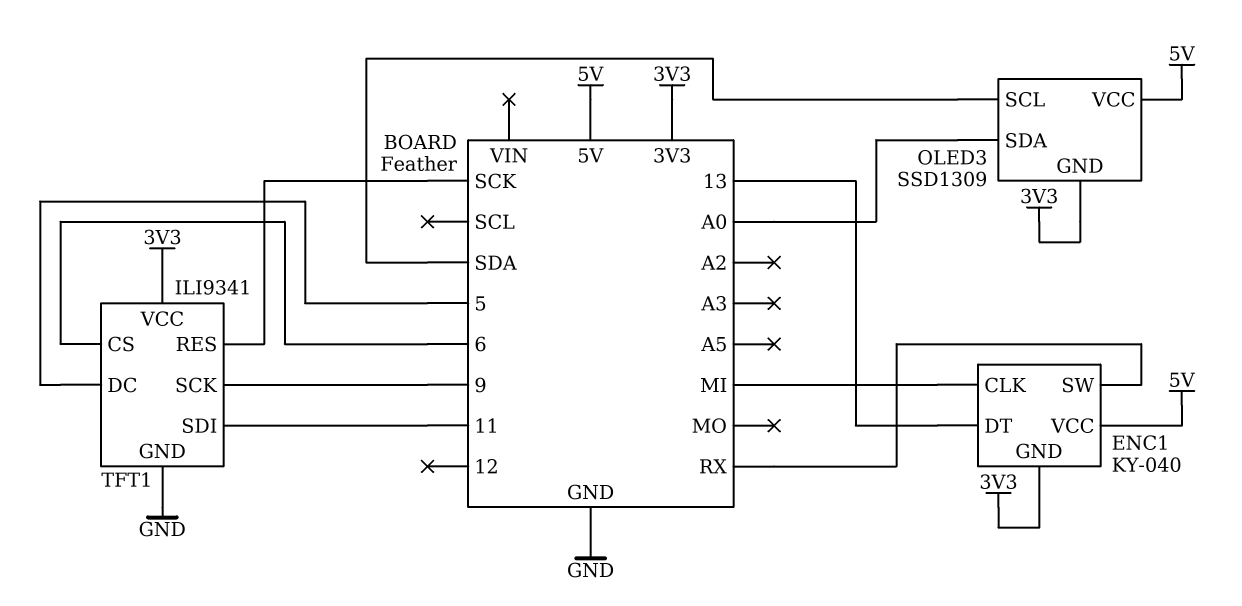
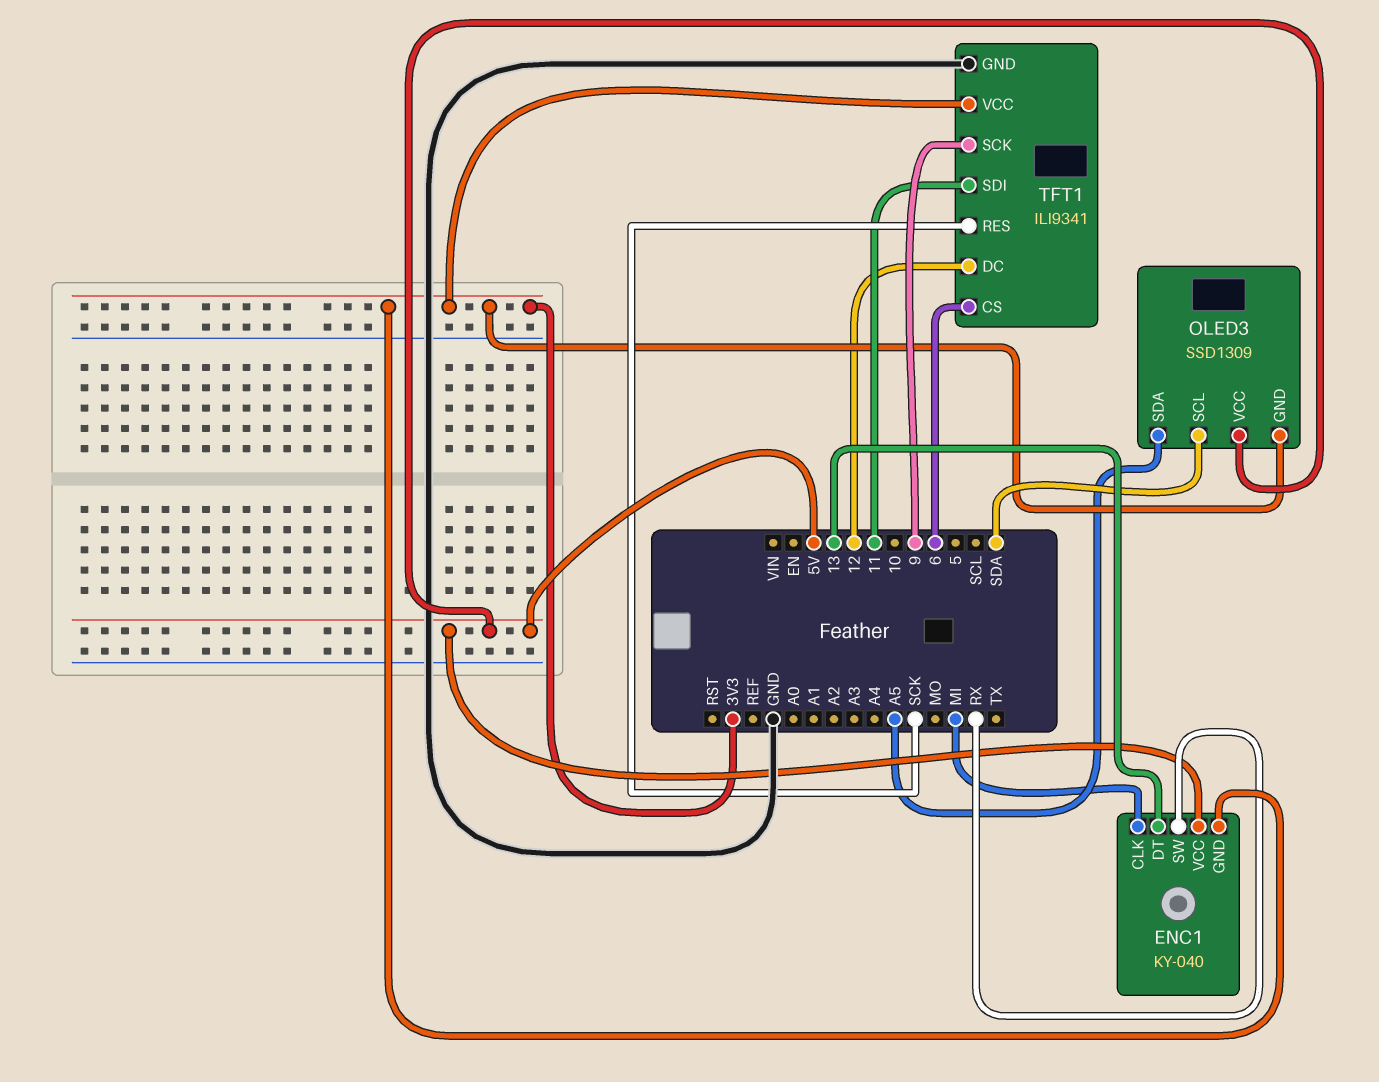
OLED3 pin SDA: A0 -> A5
TFT1 pin DC: 5 -> 12

